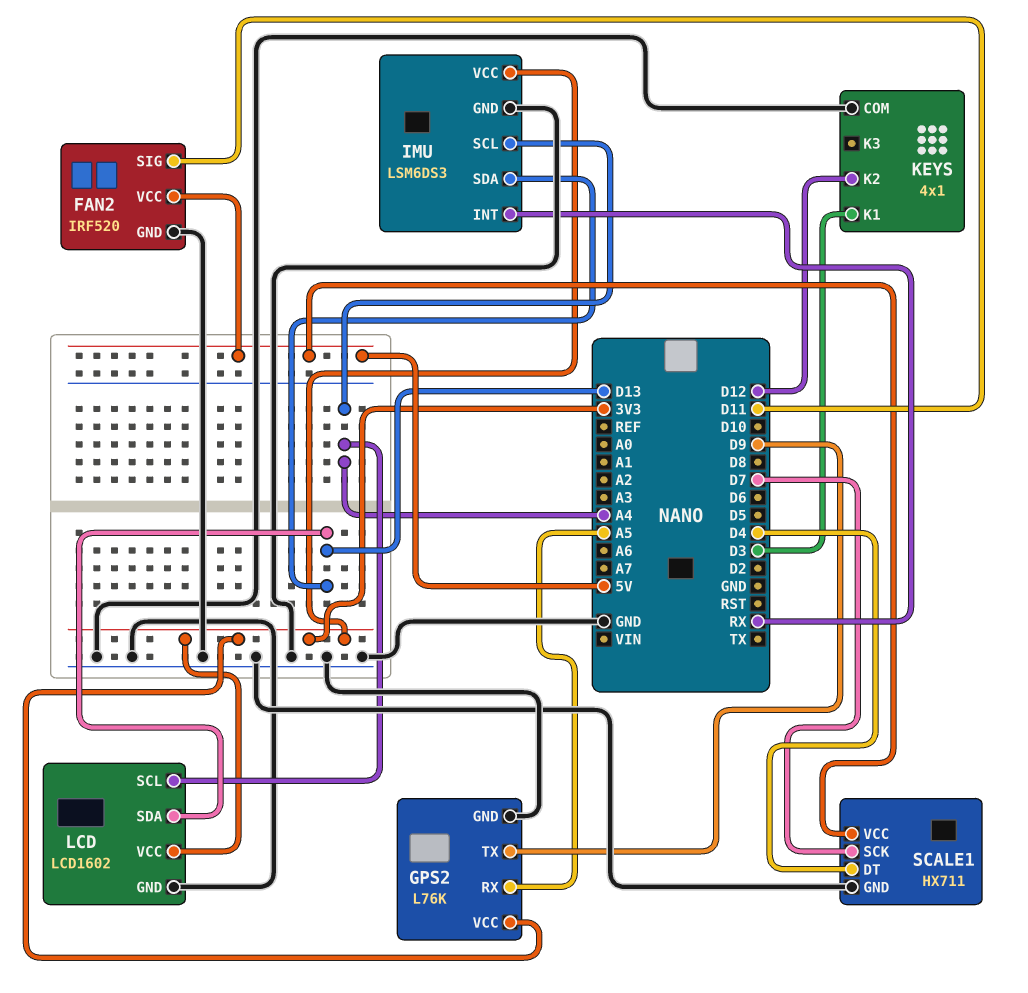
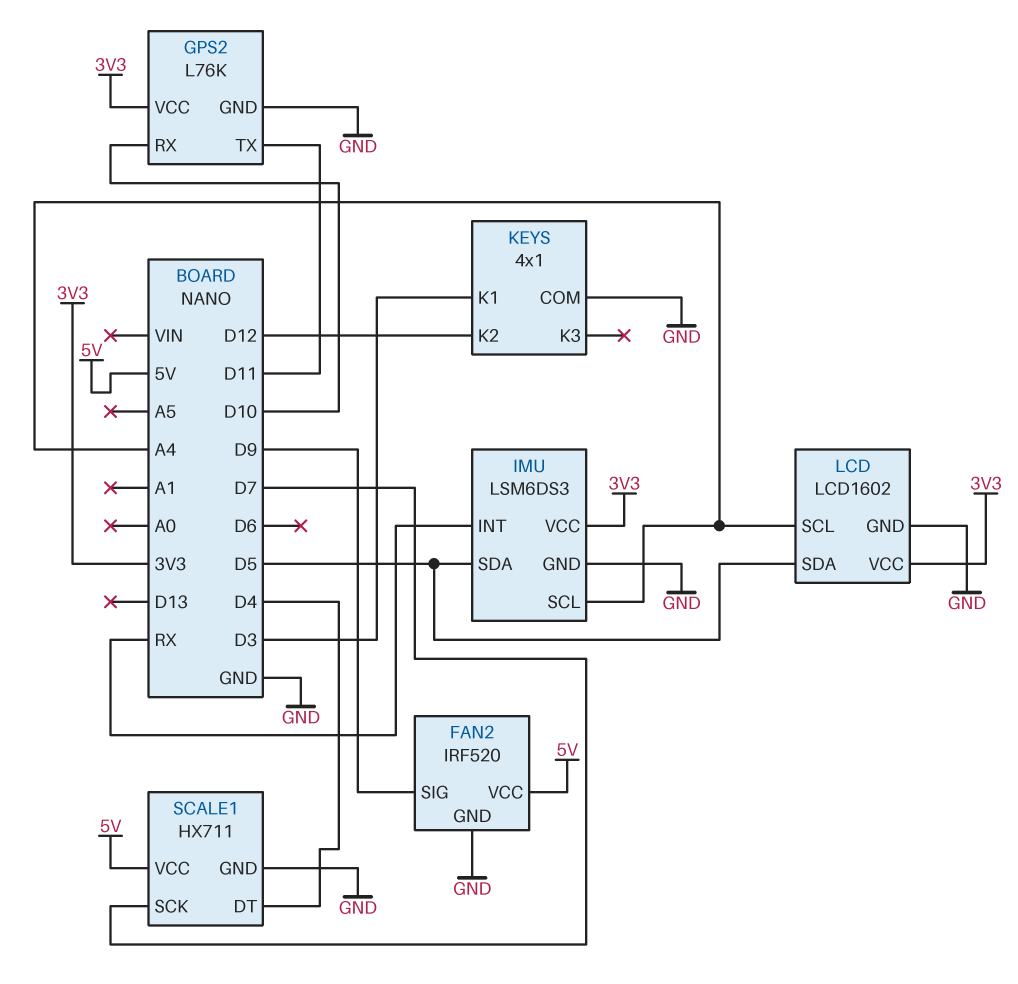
FAN2 pin SIG: D11 -> D9
GPS2 pin RX: A5 -> D10
GPS2 pin TX: D9 -> D11
IMU pin SDA: D13 -> D5
LCD pin SDA: D13 -> D5

